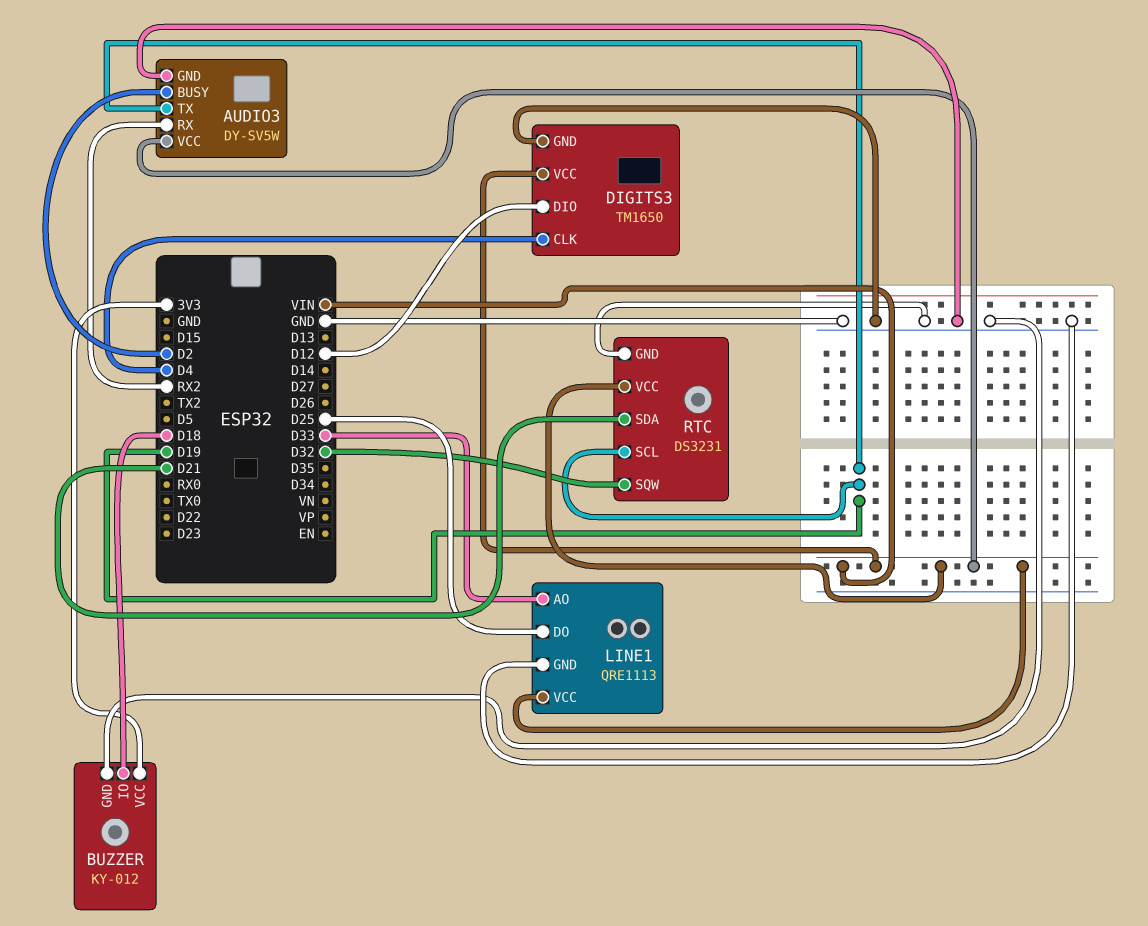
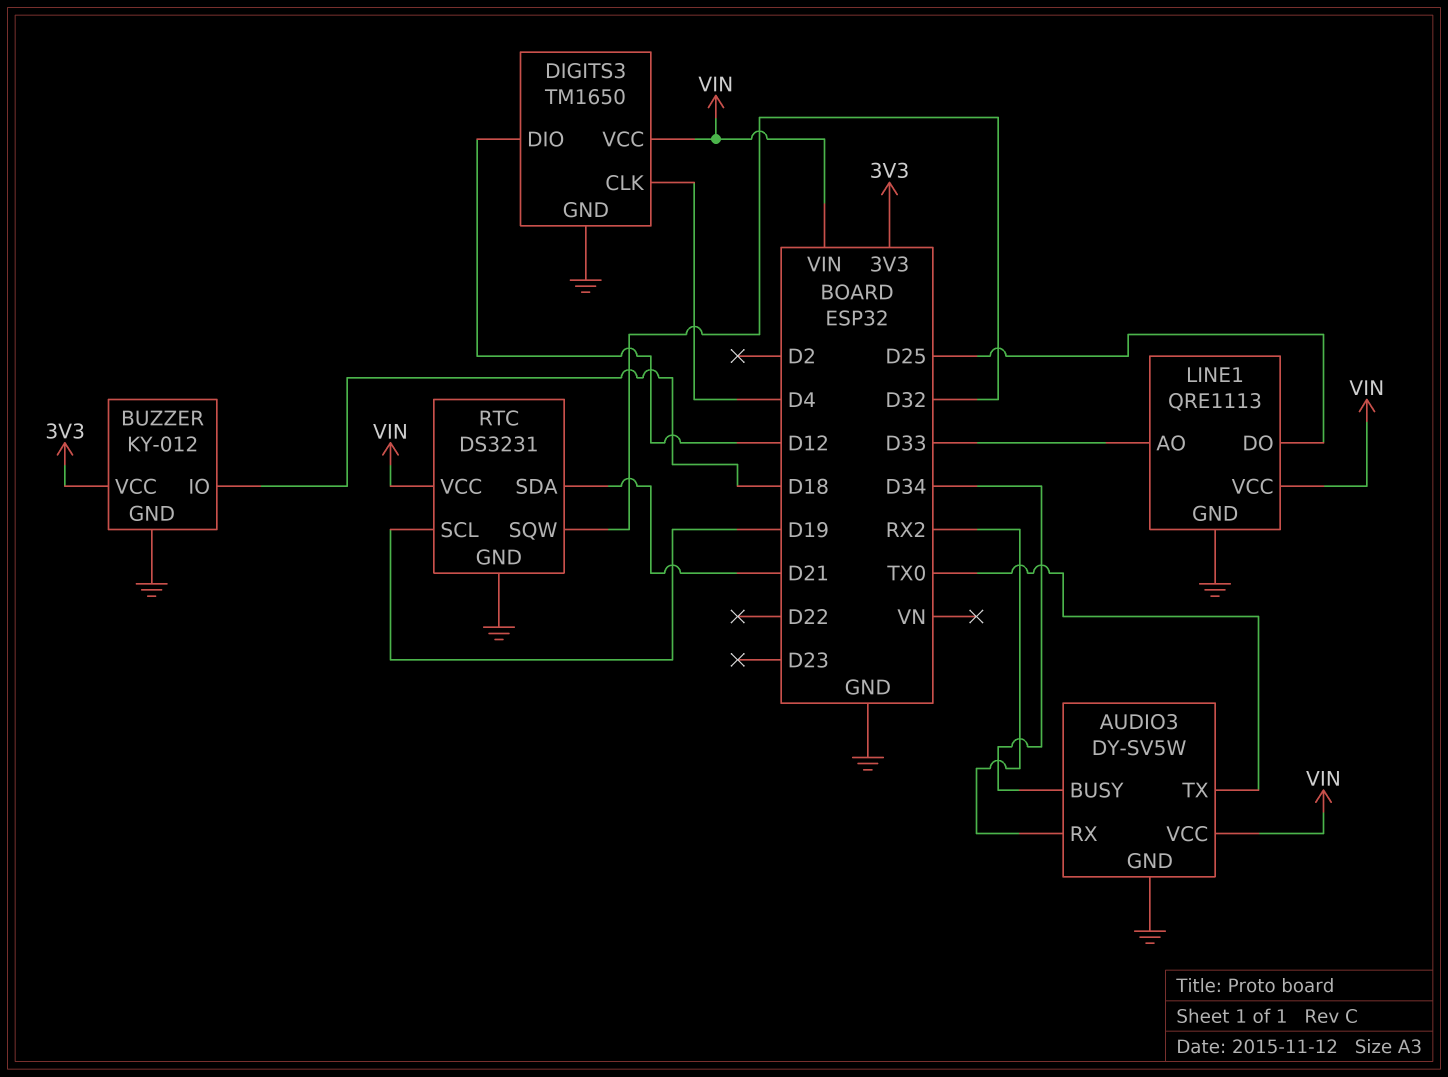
AUDIO3 pin BUSY: D2 -> D34
AUDIO3 pin TX: D19 -> TX0

